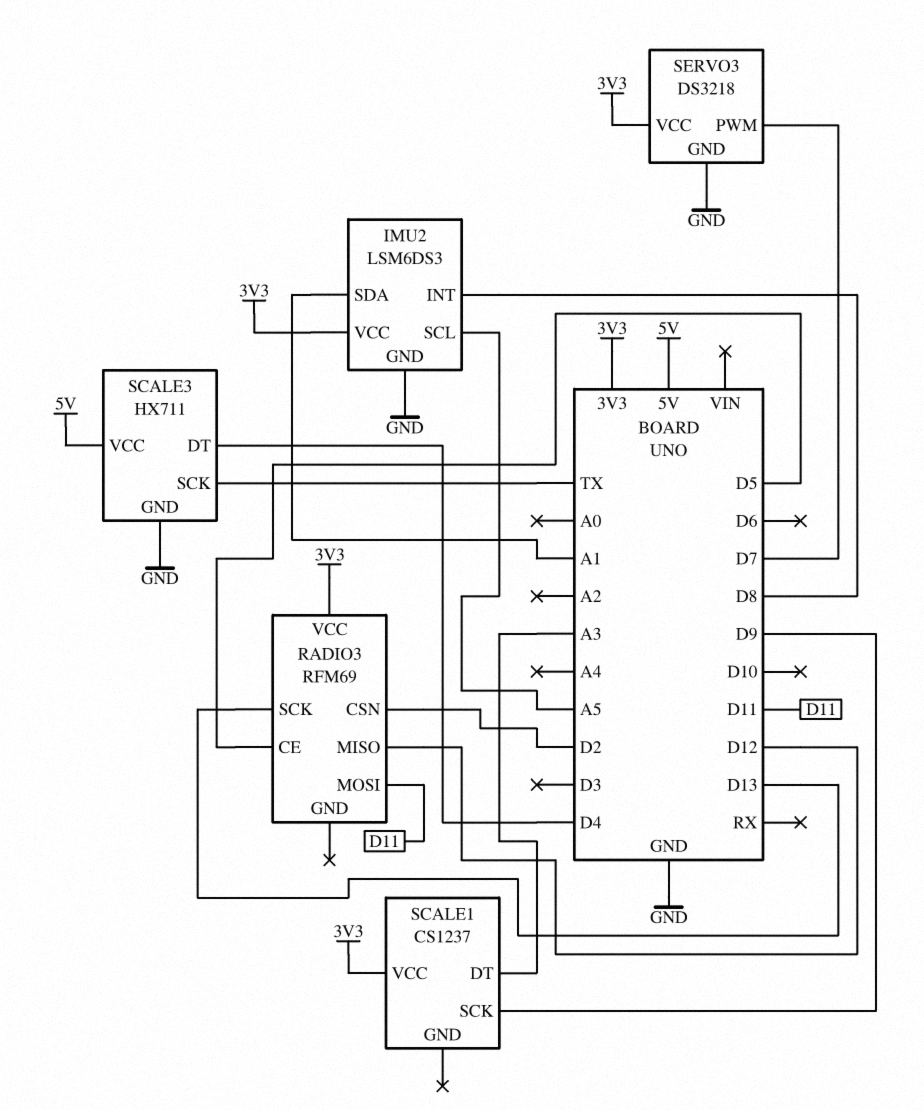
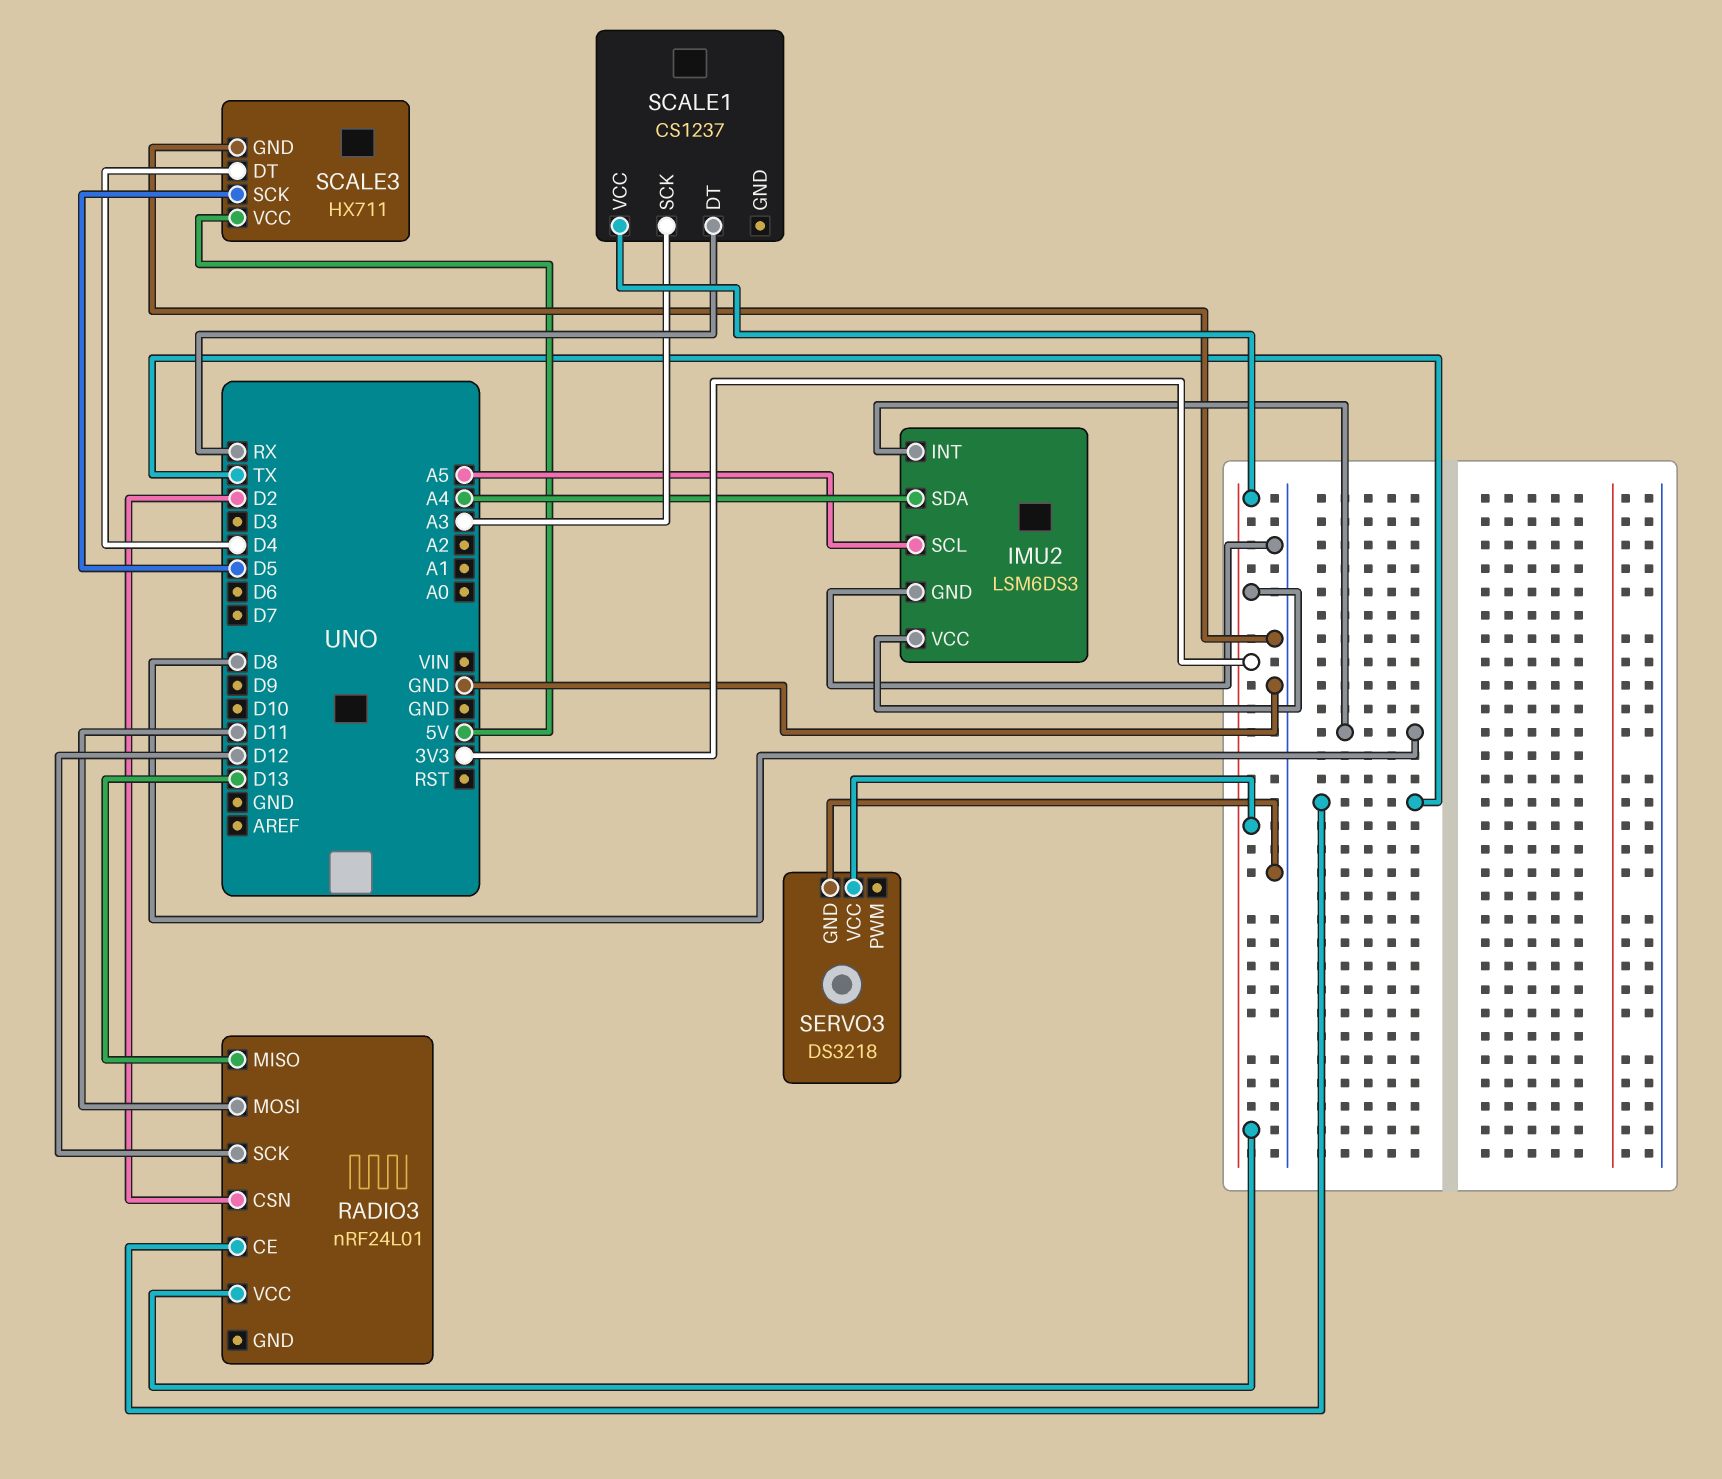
IMU2 pin SDA: A1 -> A4
RADIO3: RFM69 -> nRF24L01
RADIO3 pin CE: D5 -> TX
RADIO3 pin MISO: D12 -> D13
RADIO3 pin SCK: D13 -> D12
SCALE1 pin DT: A3 -> RX
SCALE1 pin SCK: D9 -> A3
SCALE3 pin SCK: TX -> D5
SERVO3 pin PWM: D7 -> none

